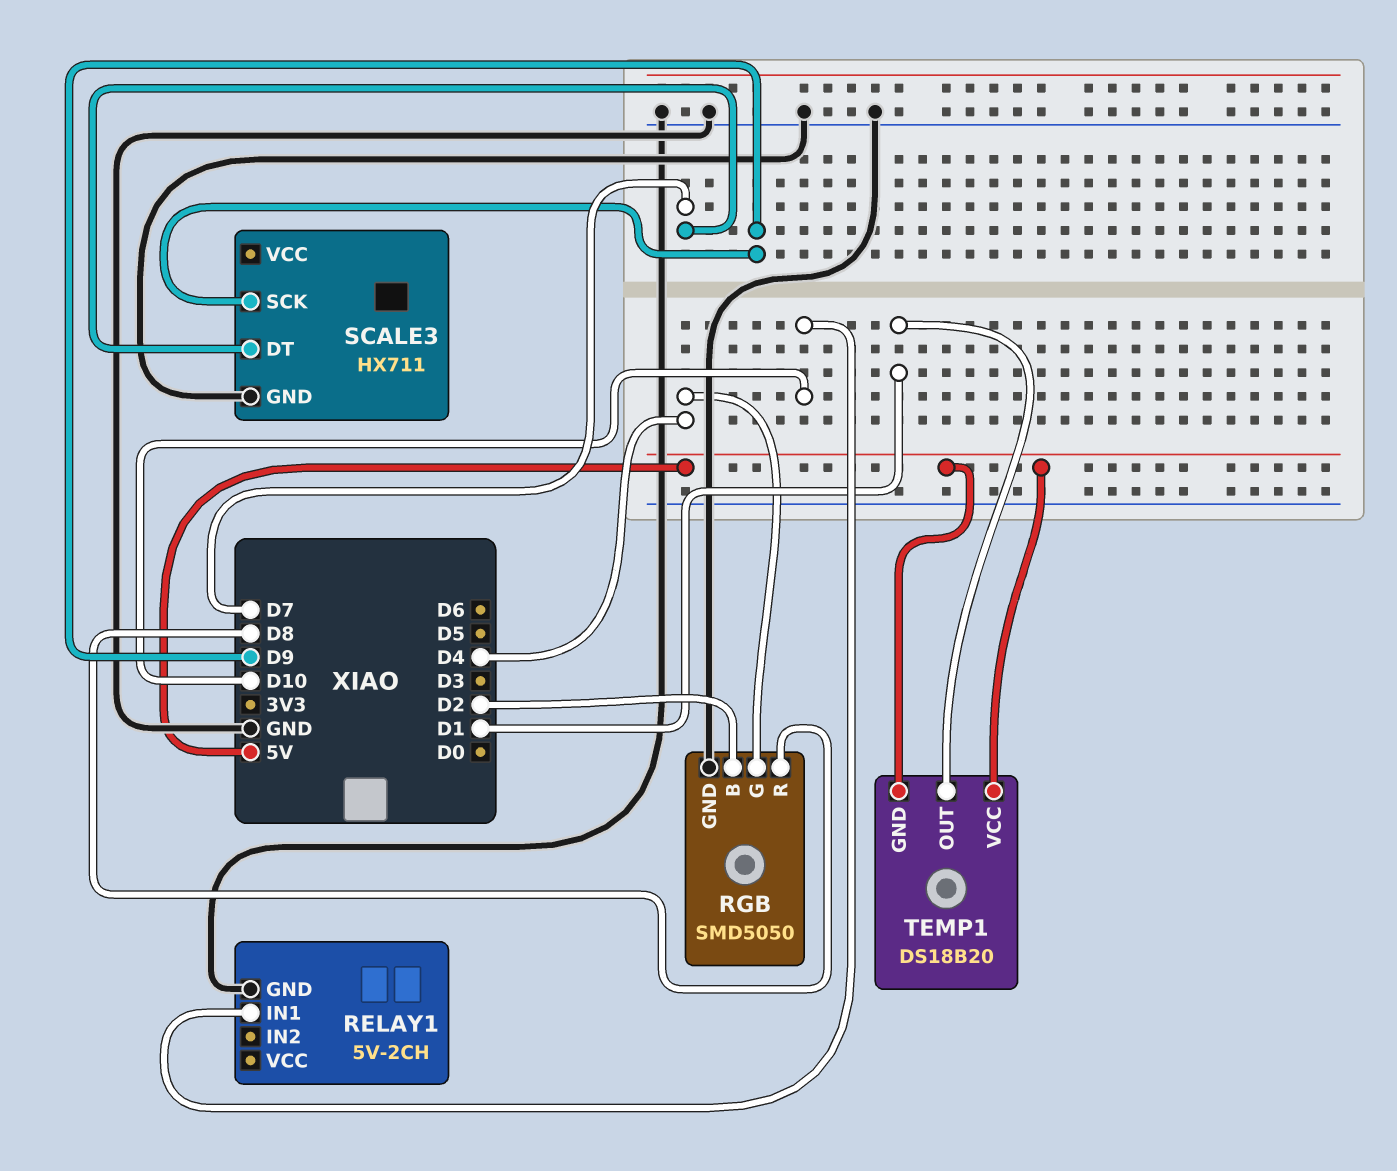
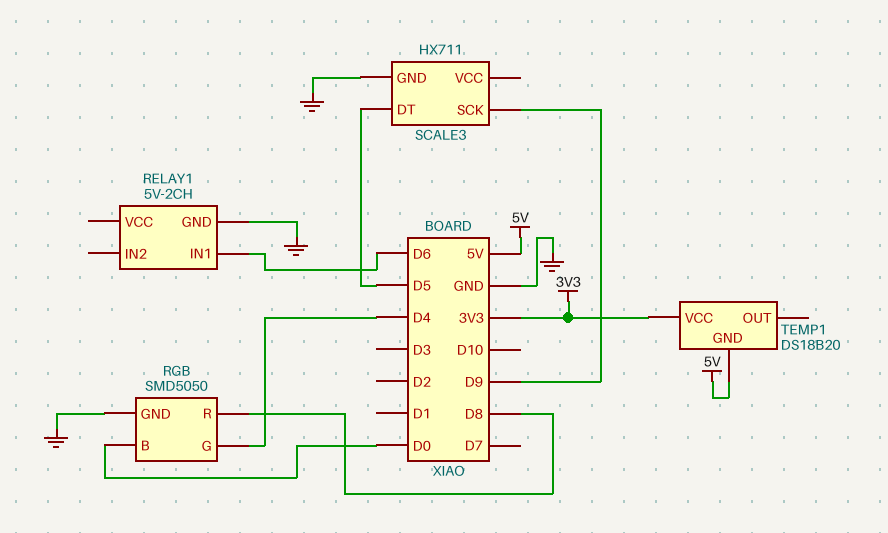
RELAY1 pin IN1: D10 -> D6
RGB pin B: D2 -> D0
SCALE3 pin DT: D7 -> D5
TEMP1 pin OUT: D1 -> none
TEMP1 pin VCC: 5V -> 3V3

